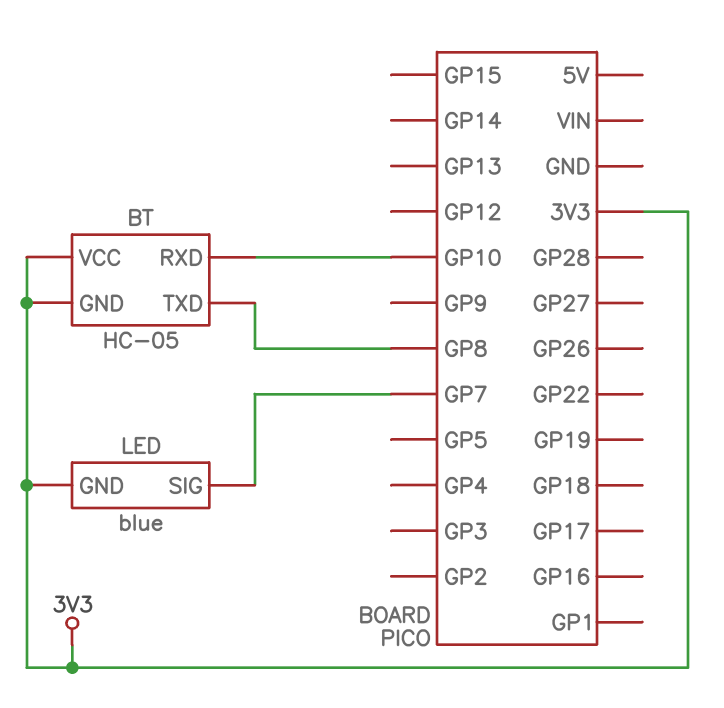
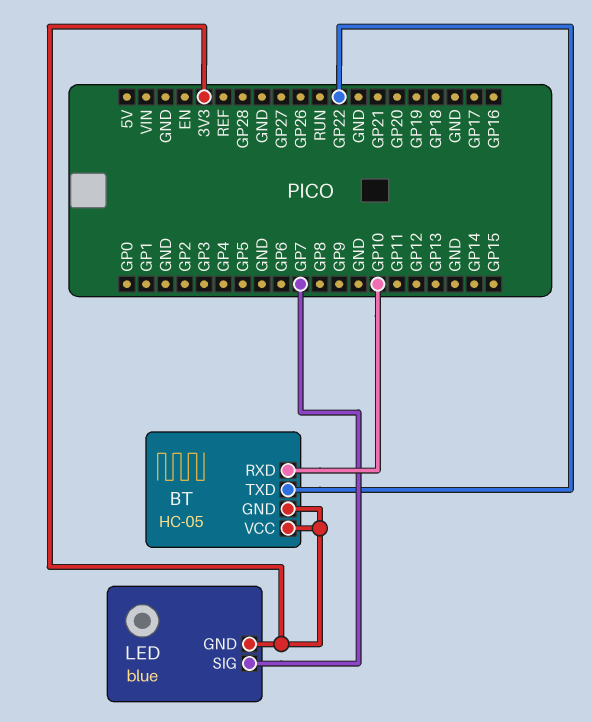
BT pin TXD: GP8 -> GP22

